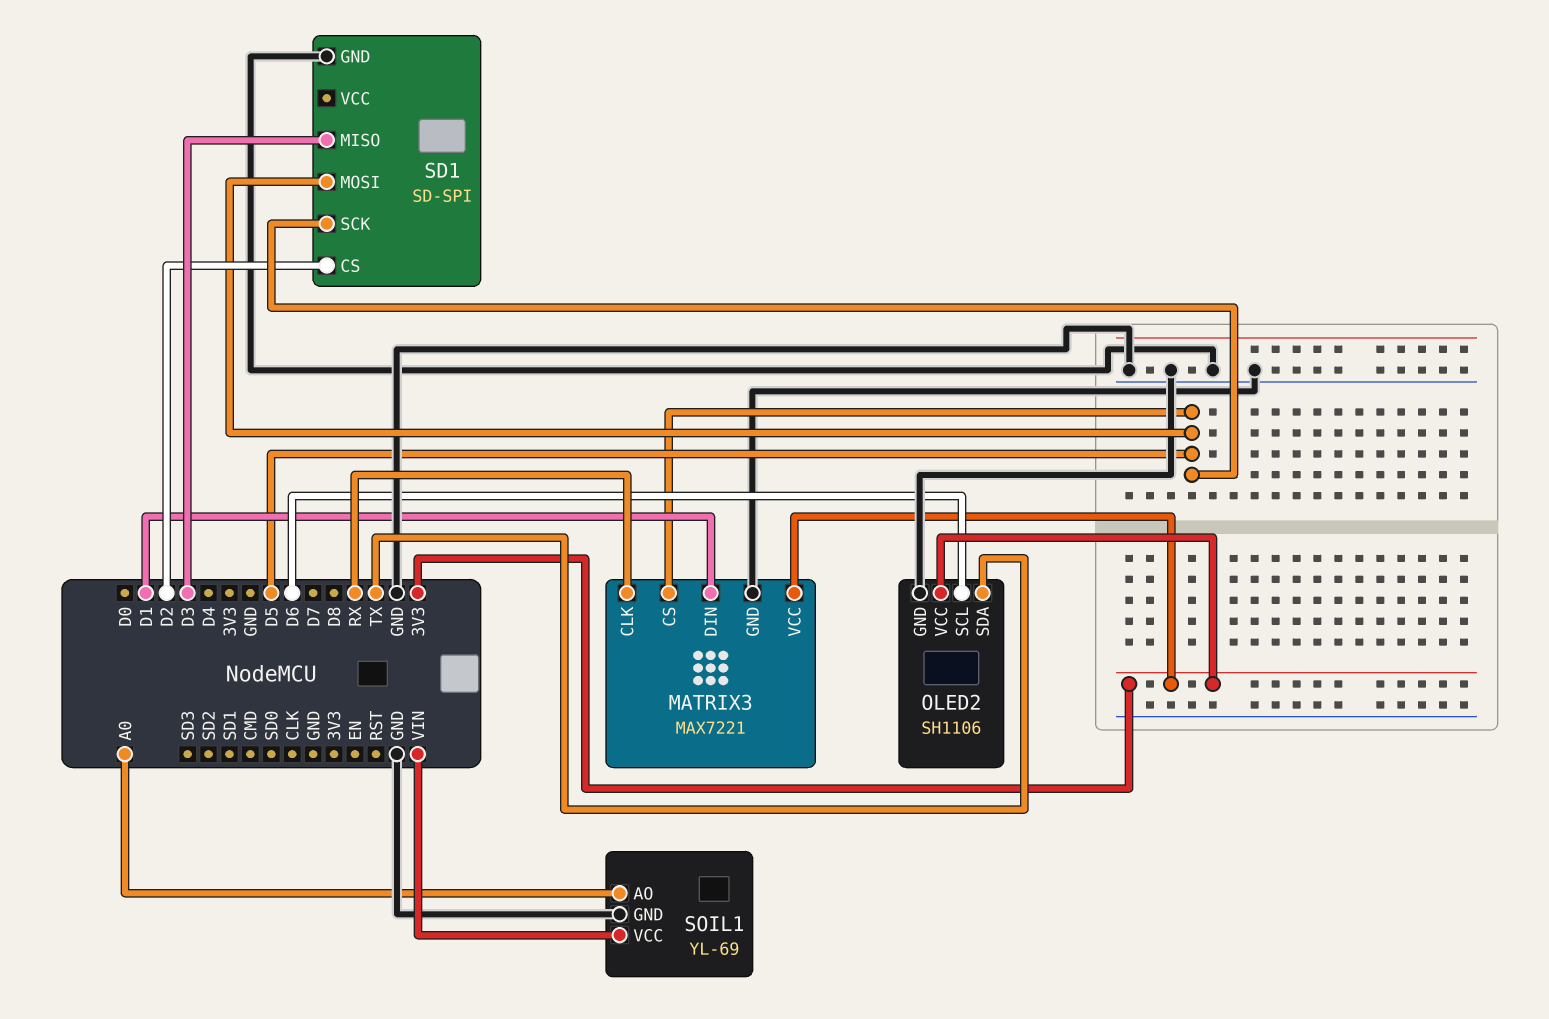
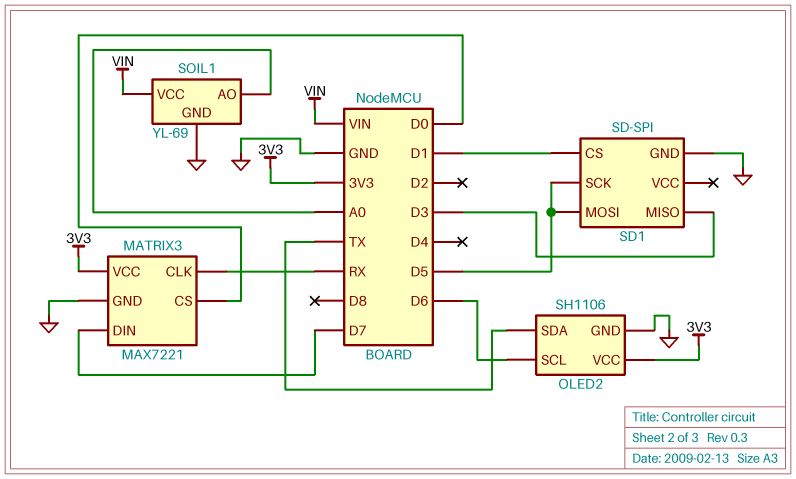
MATRIX3 pin CS: D5 -> D0
MATRIX3 pin DIN: D1 -> D7
SD1 pin CS: D2 -> D1

